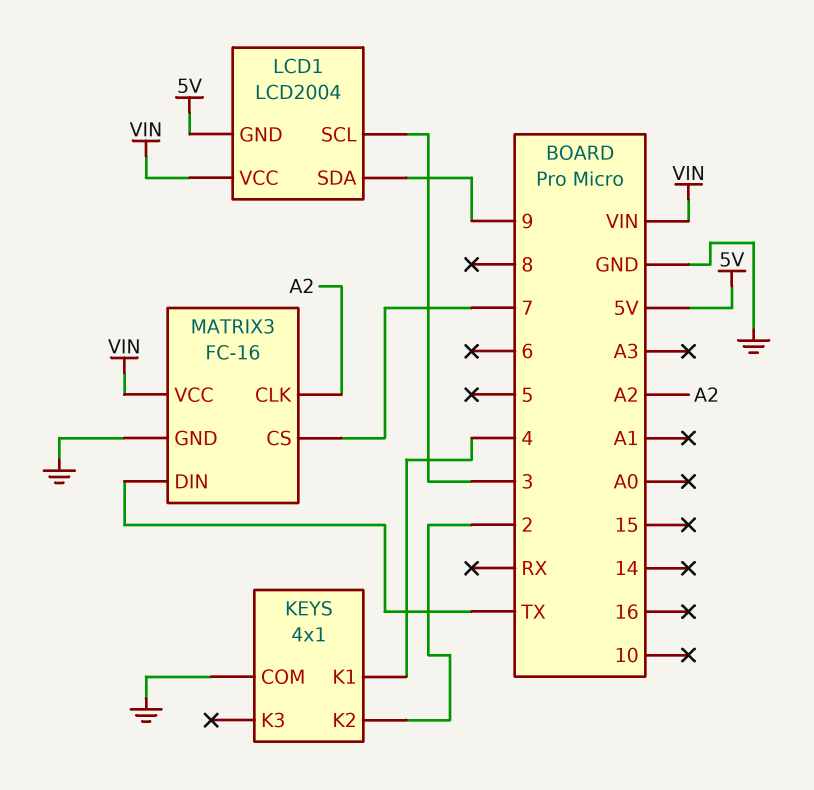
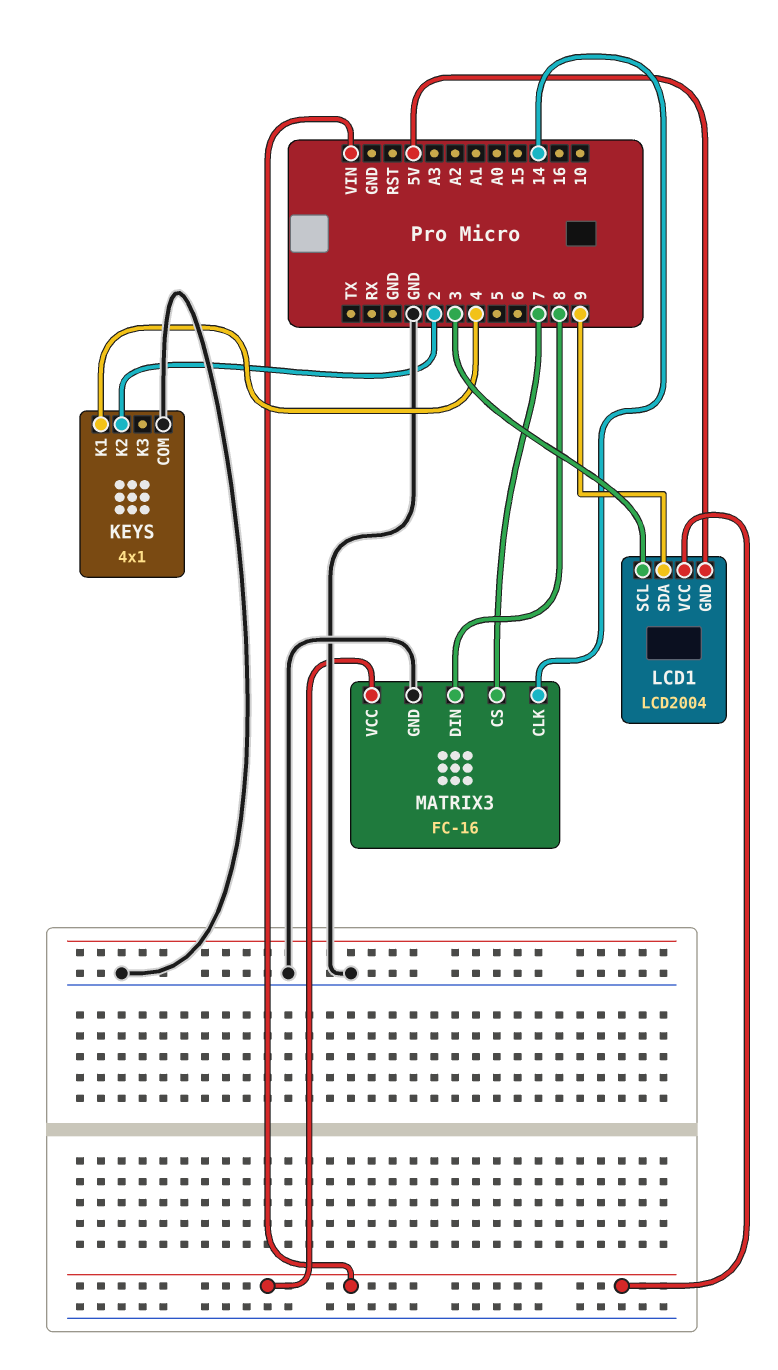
MATRIX3 pin CLK: A2 -> 14
MATRIX3 pin DIN: TX -> 8

